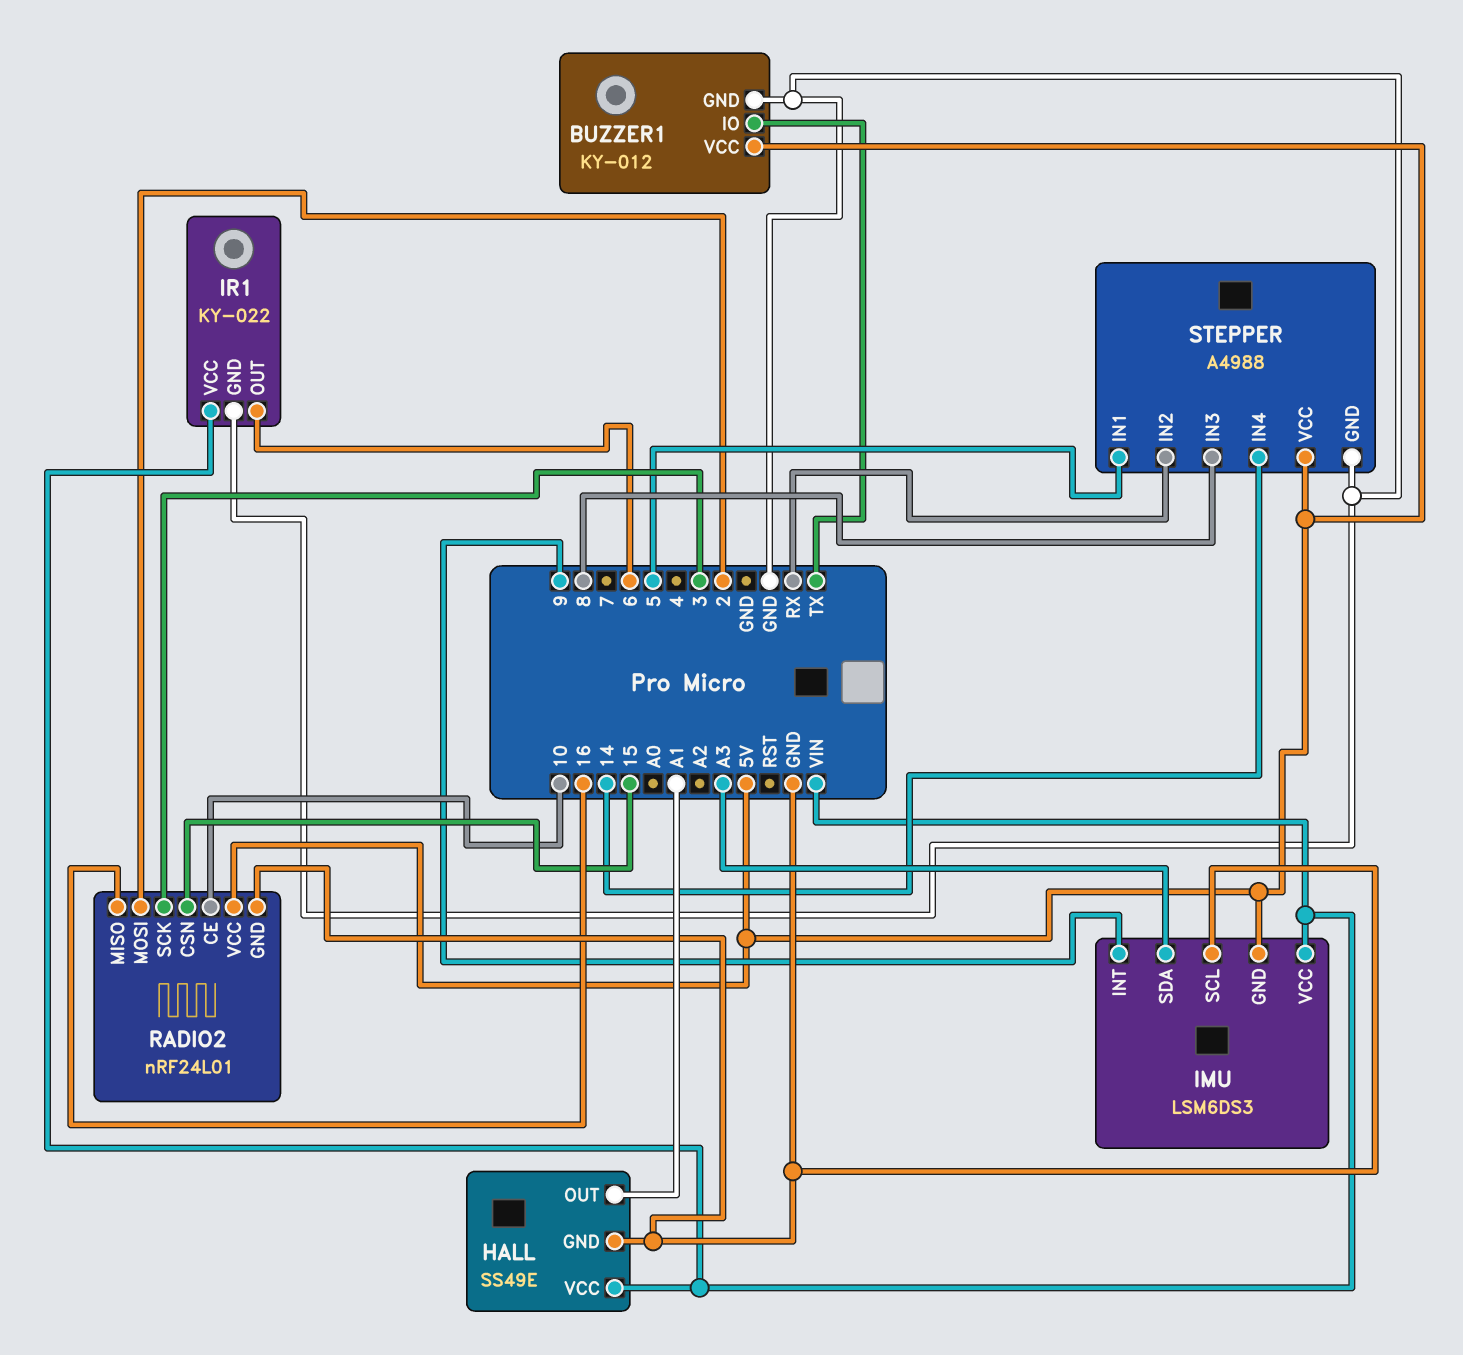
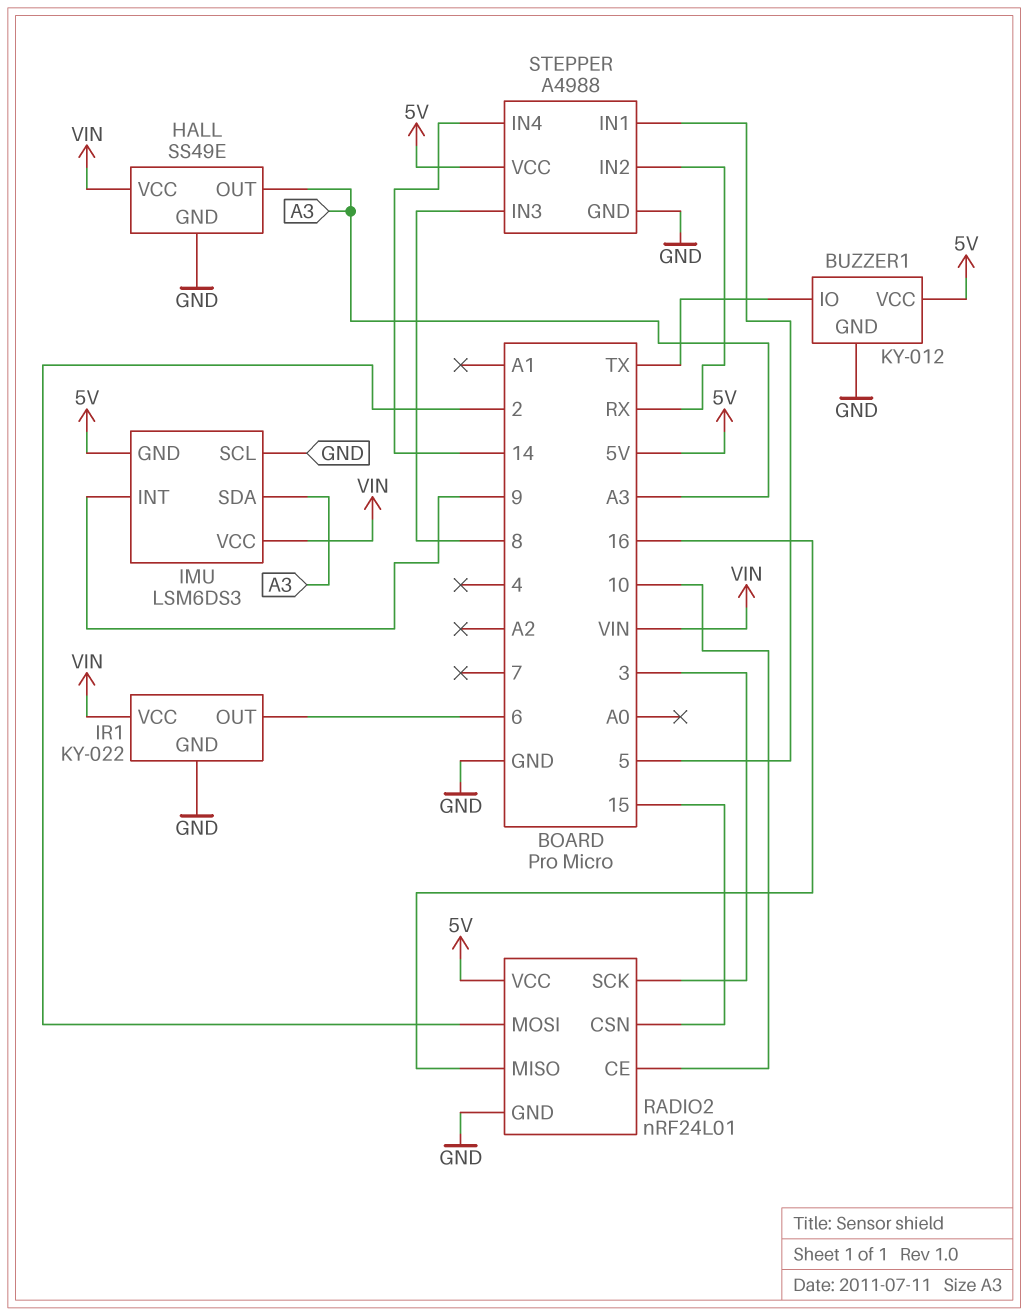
HALL pin OUT: A1 -> A3

